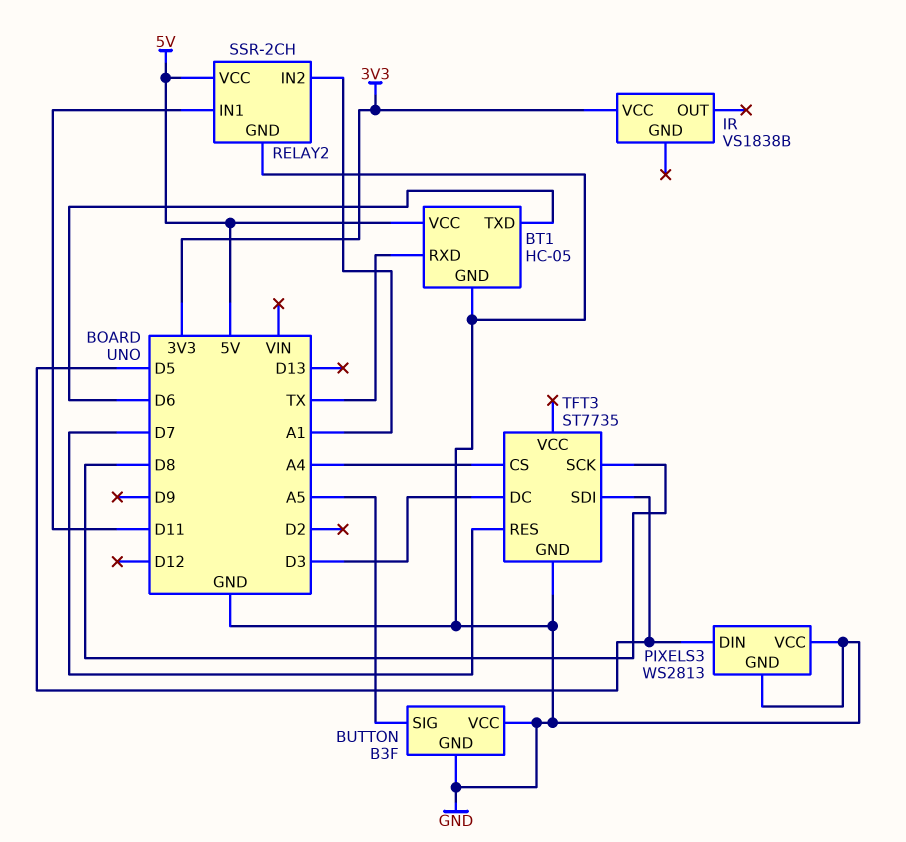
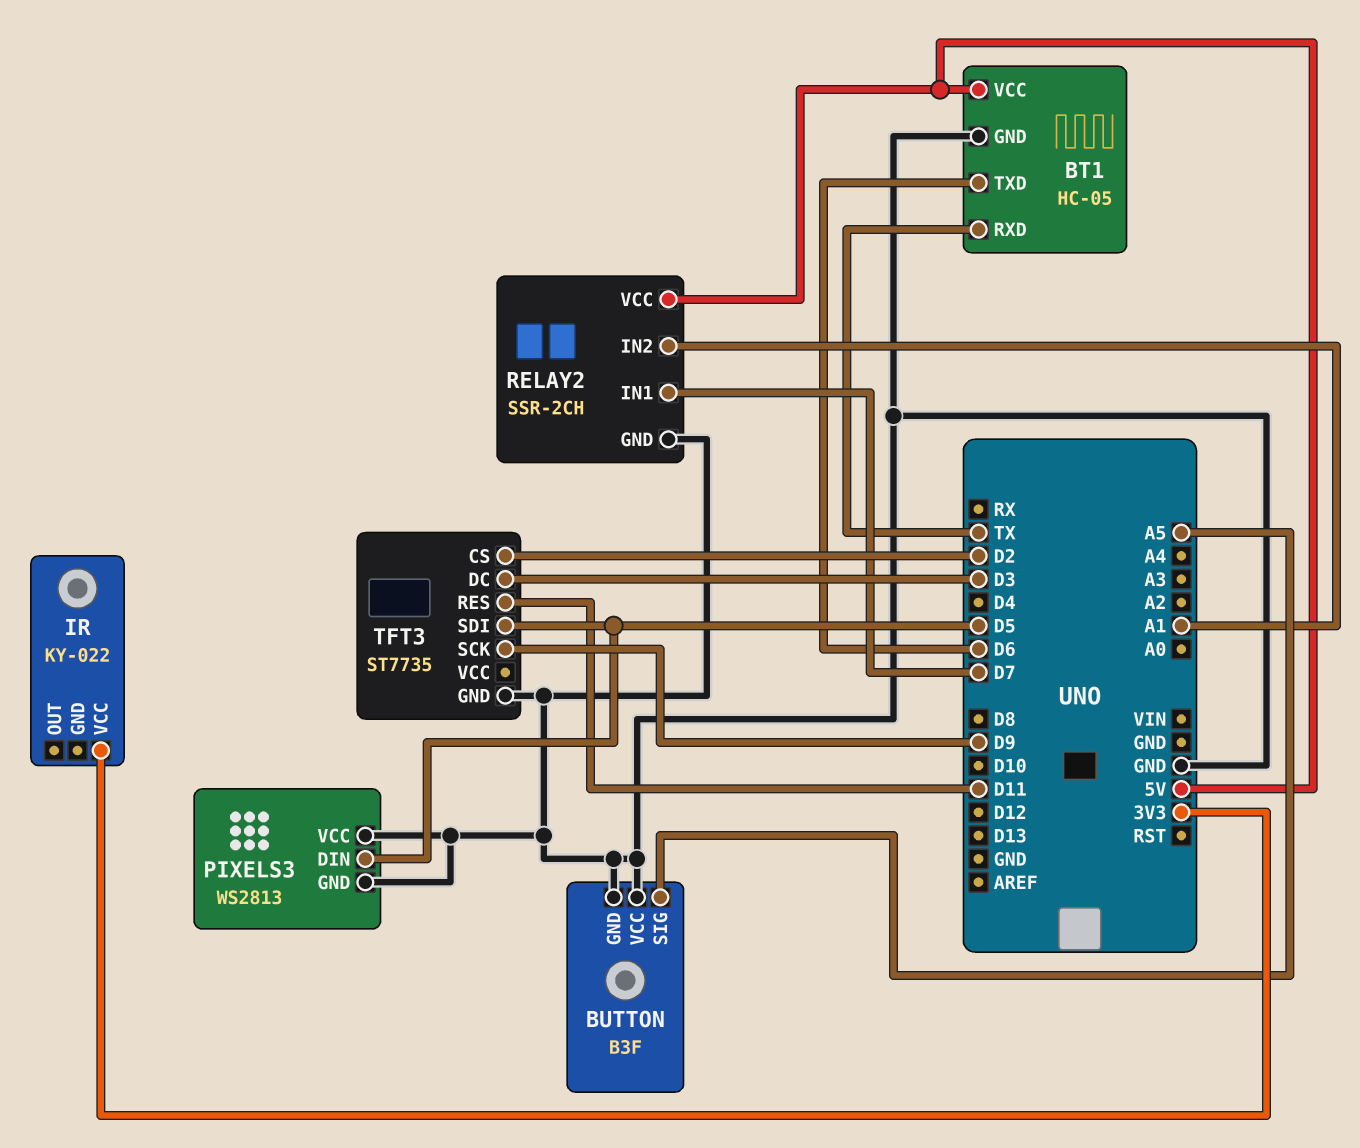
IR: VS1838B -> KY-022
RELAY2 pin IN1: D11 -> D7
TFT3 pin CS: A4 -> D2
TFT3 pin RES: D7 -> D11
TFT3 pin SCK: D8 -> D9

